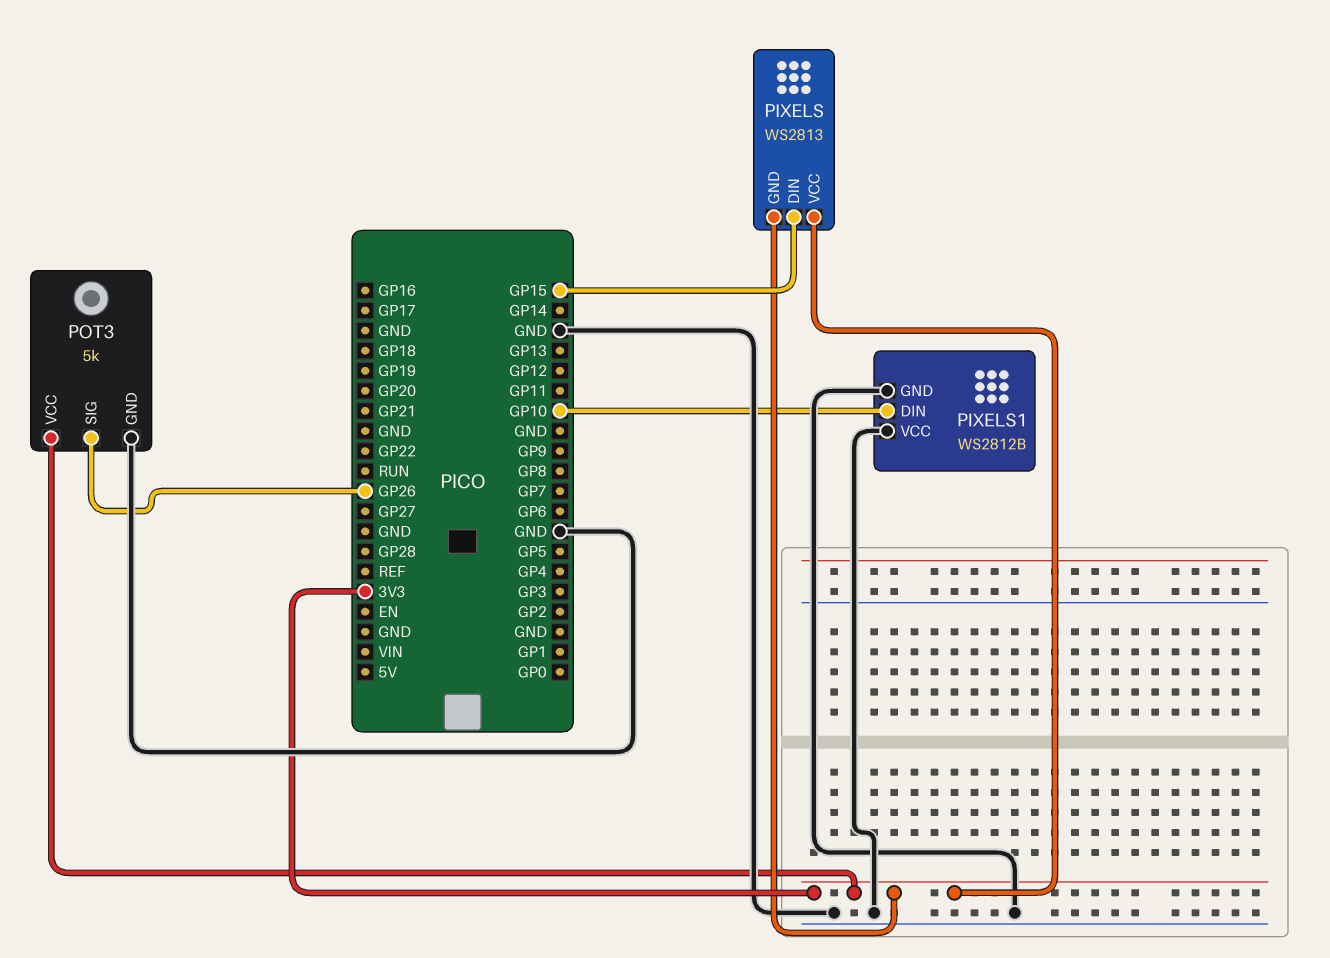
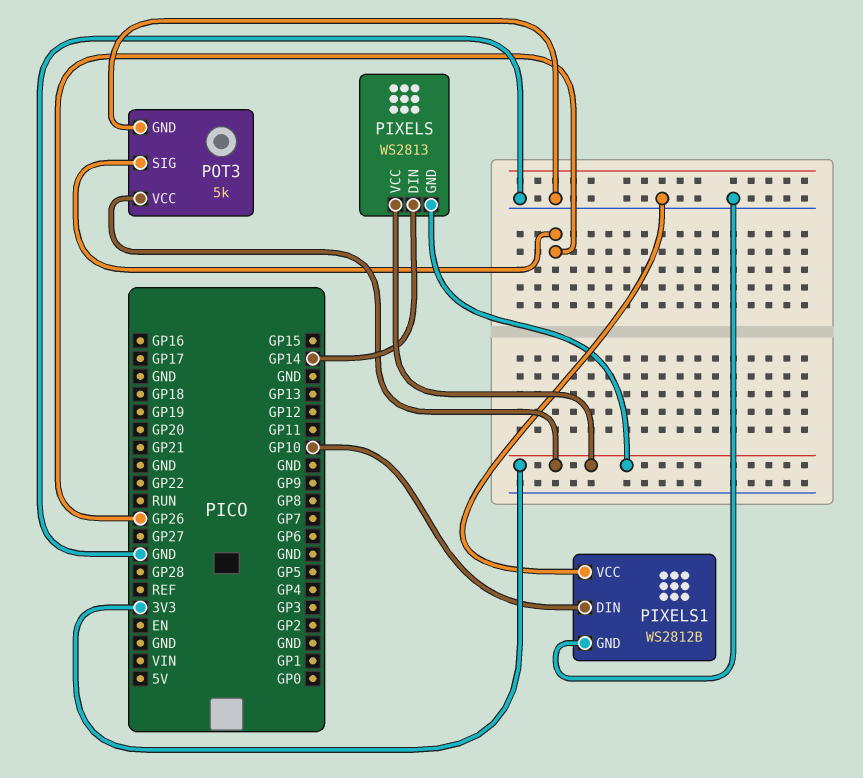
PIXELS pin DIN: GP15 -> GP14

